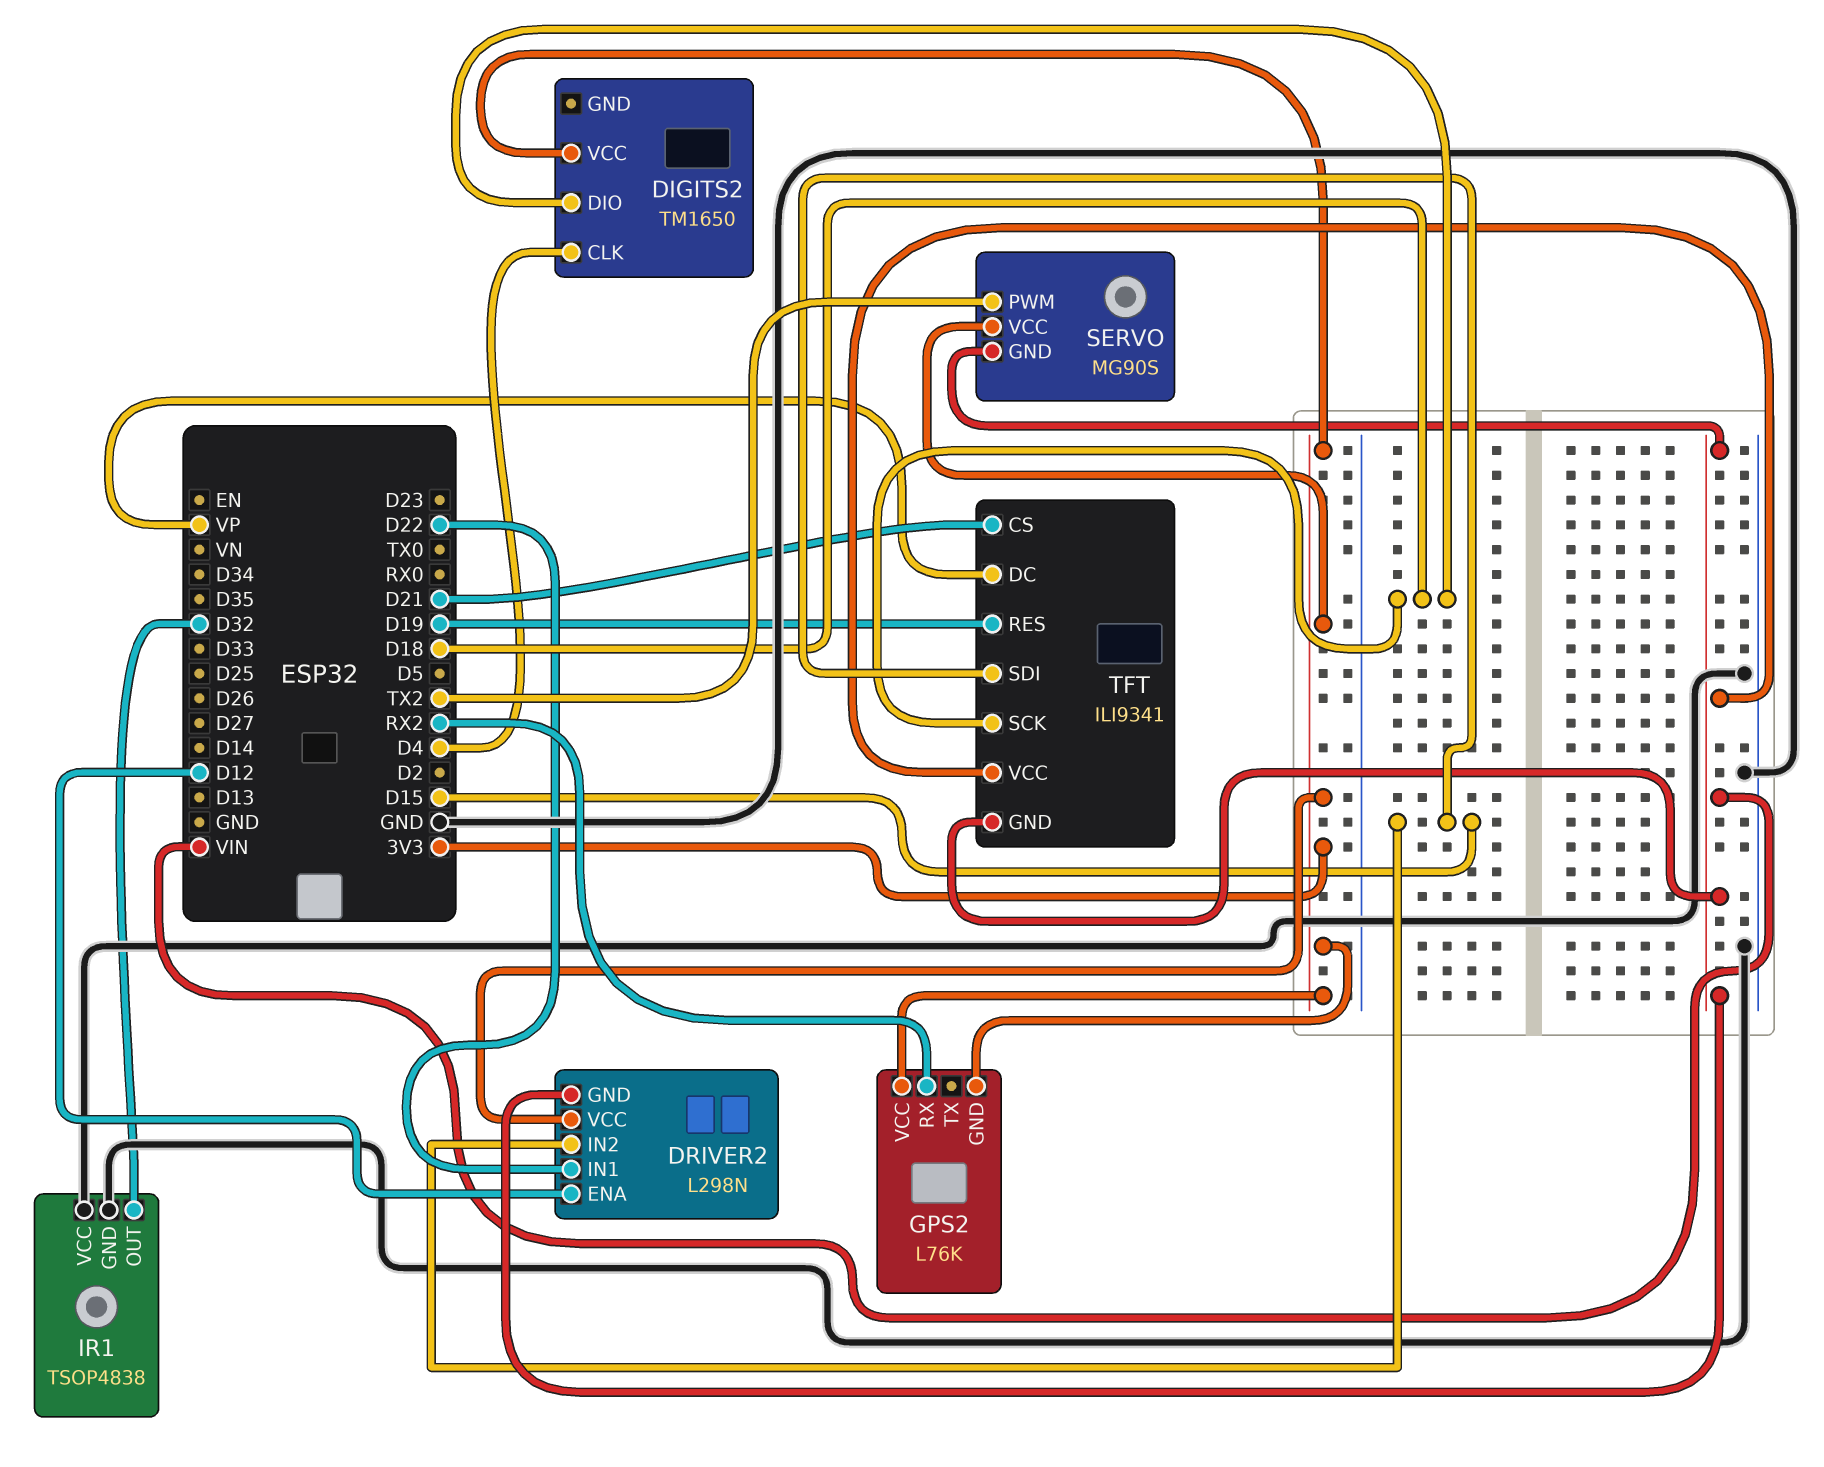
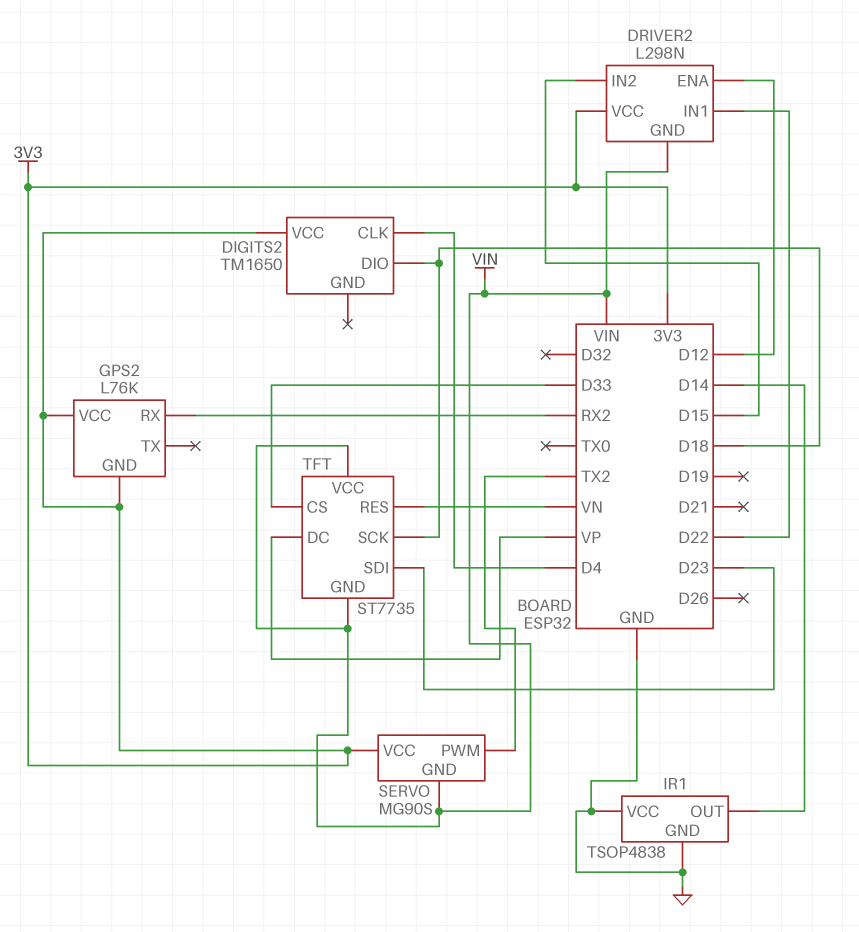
IR1 pin OUT: D32 -> D14
TFT: ILI9341 -> ST7735
TFT pin CS: D21 -> D33
TFT pin RES: D19 -> VN
TFT pin SDI: D15 -> D23

